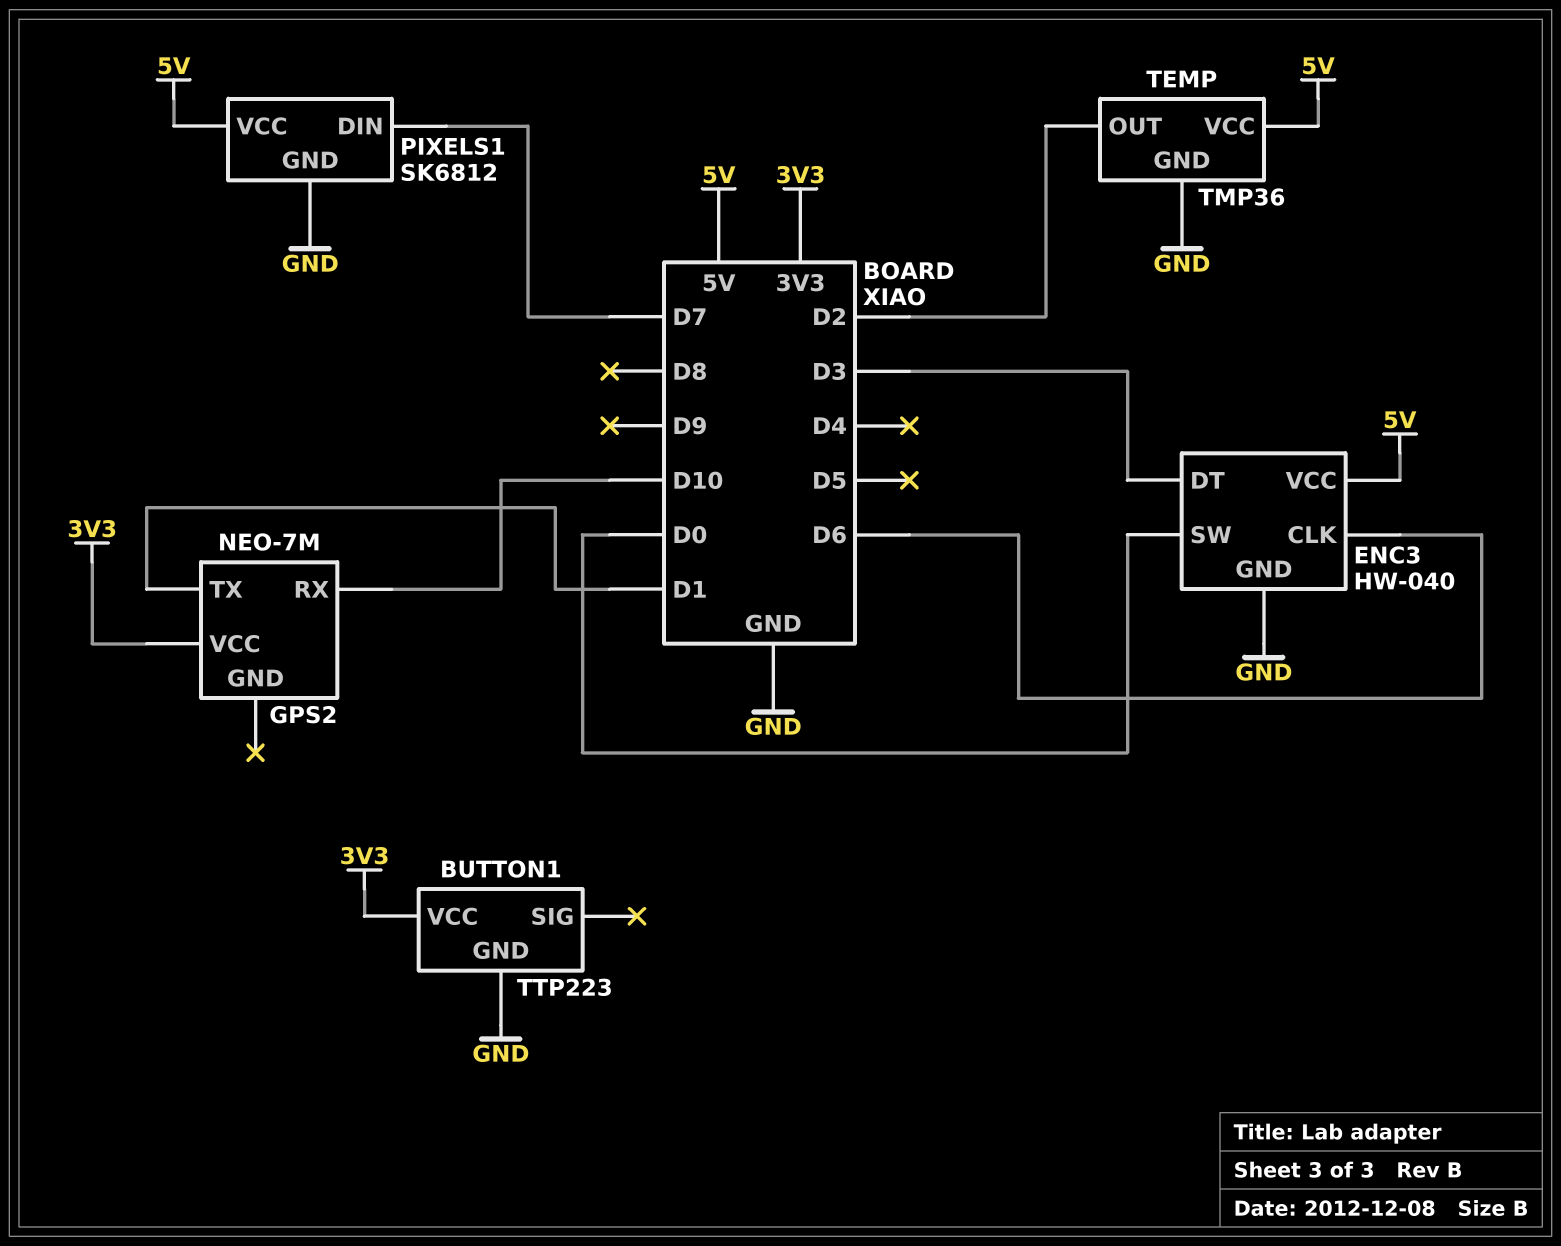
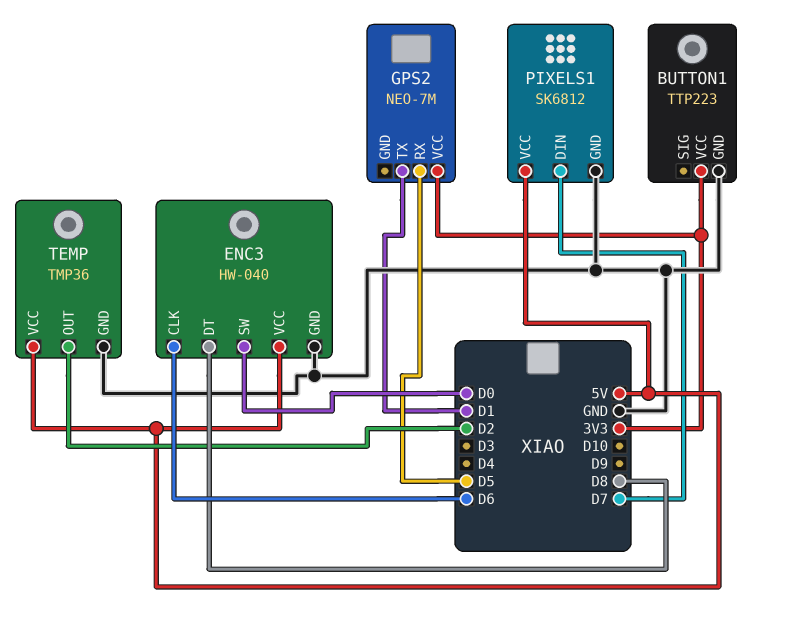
ENC3 pin DT: D3 -> D8
GPS2 pin RX: D10 -> D5

